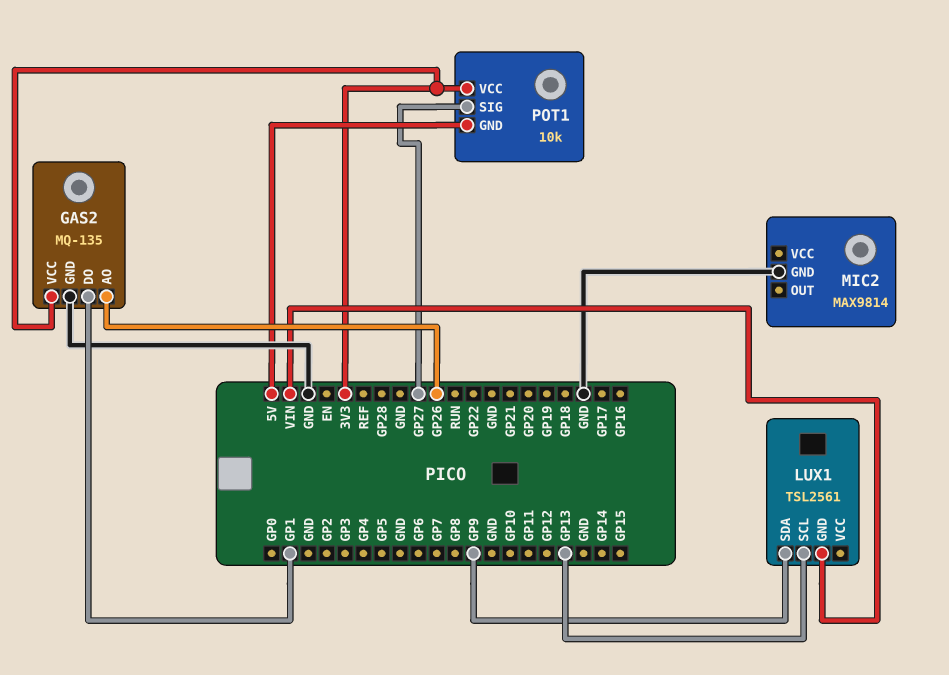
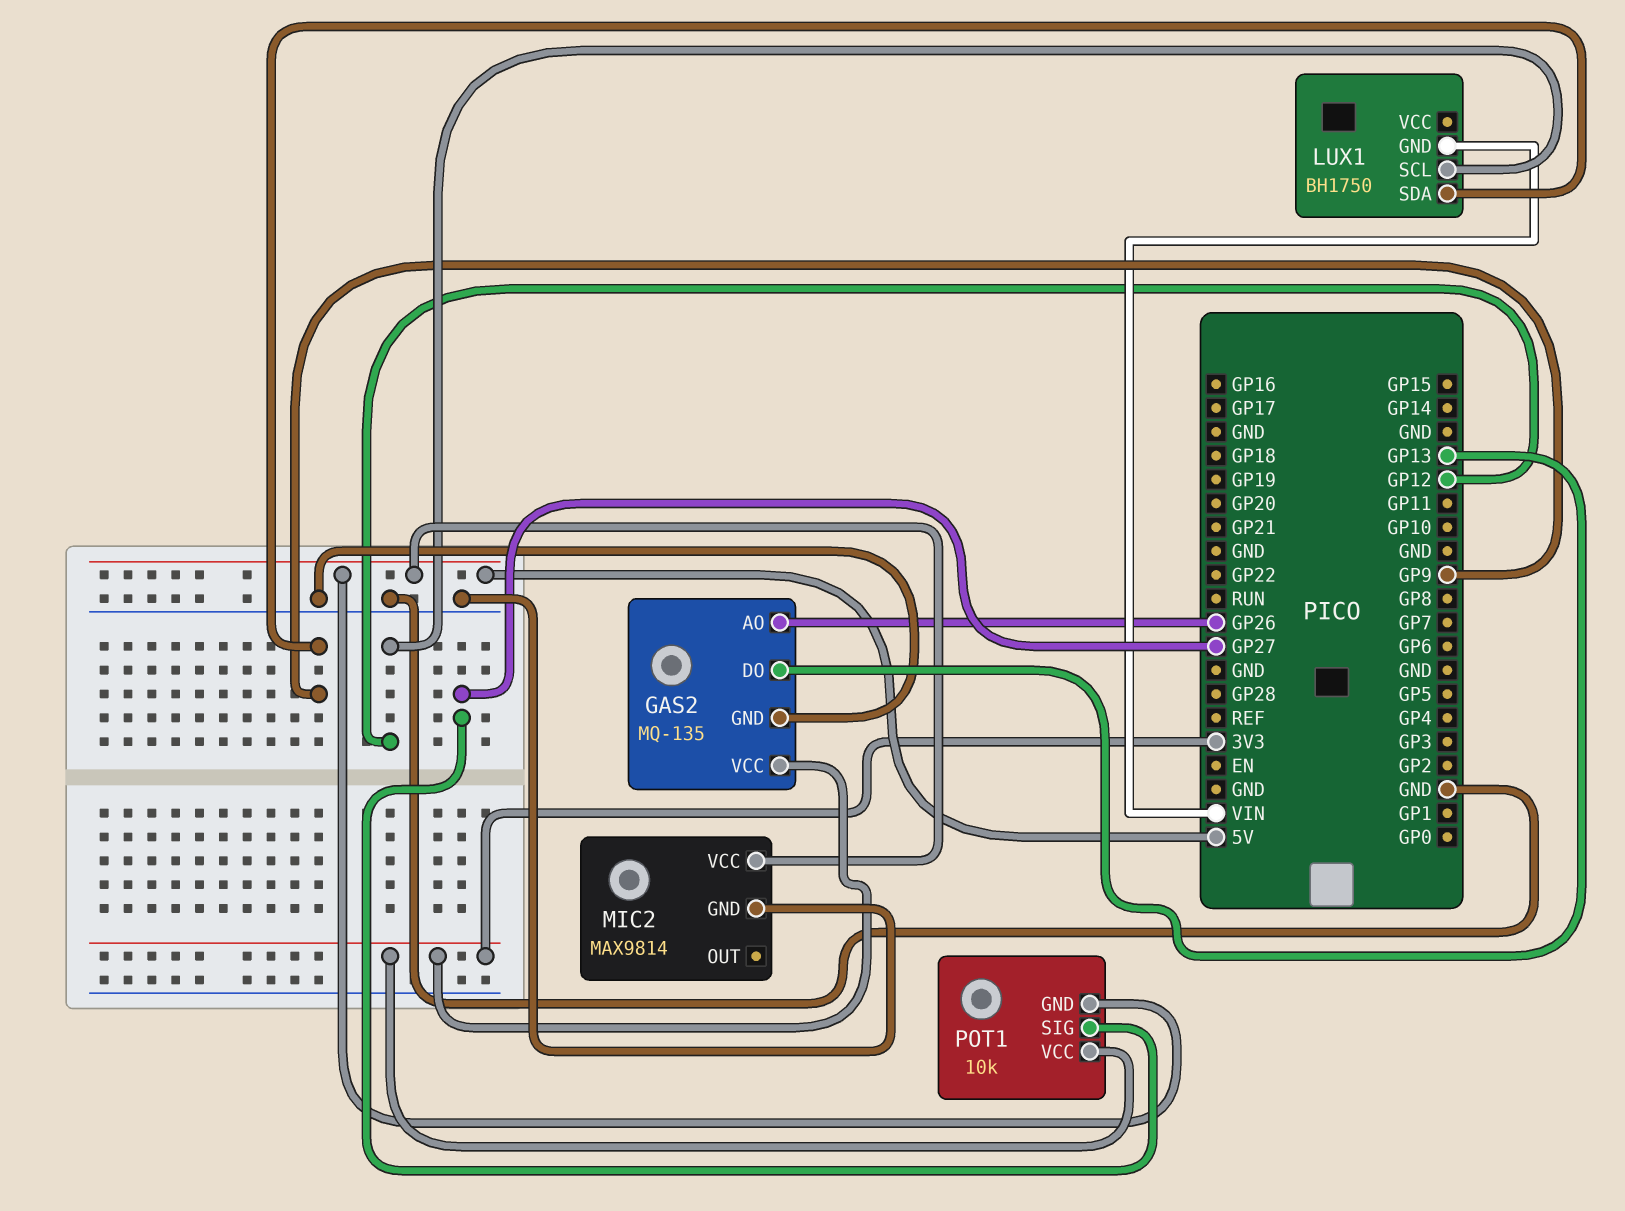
GAS2 pin DO: GP1 -> GP13
LUX1: TSL2561 -> BH1750
LUX1 pin SCL: GP13 -> GP12
MIC2 pin VCC: none -> 5V

